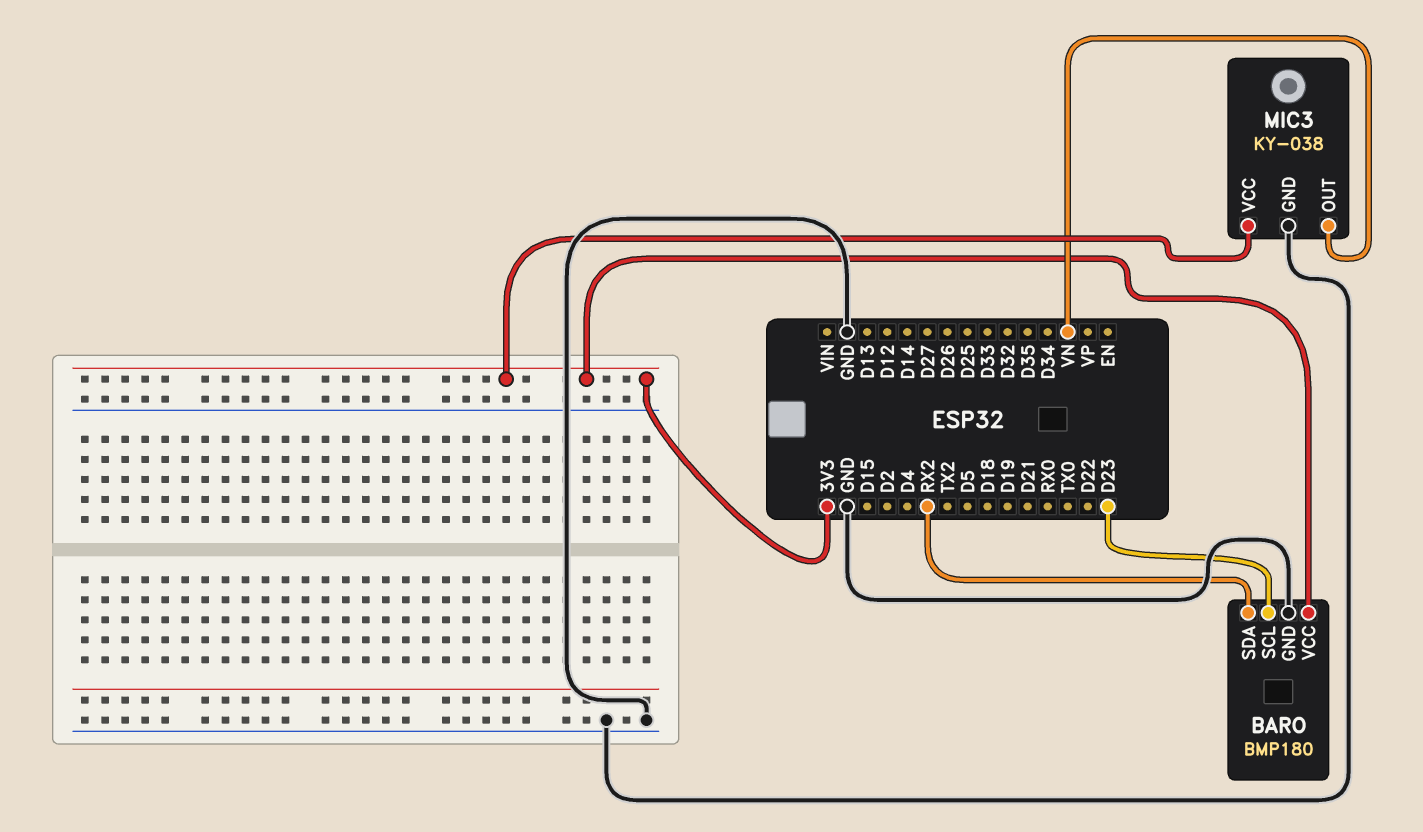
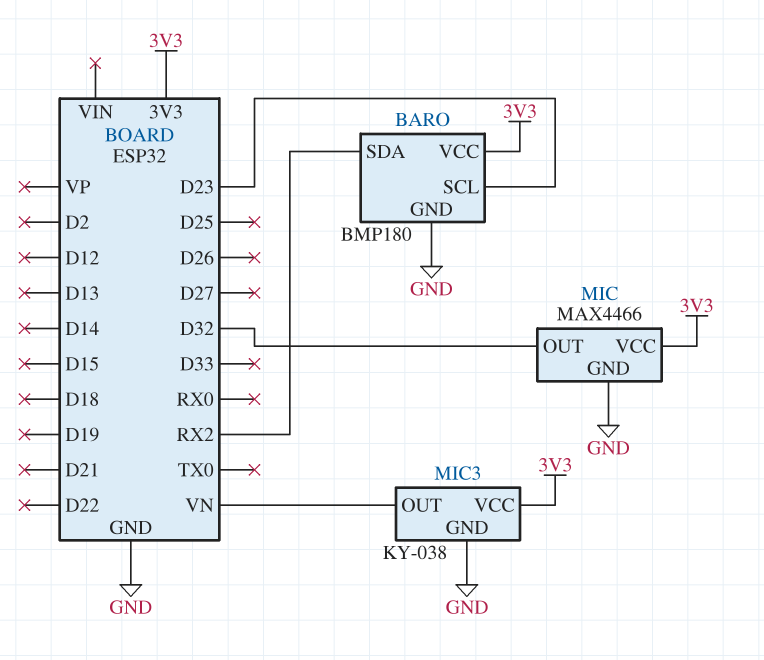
MIC: none -> MAX4466
MIC pin GND: none -> GND
MIC pin OUT: none -> D32
MIC pin VCC: none -> 3V3

